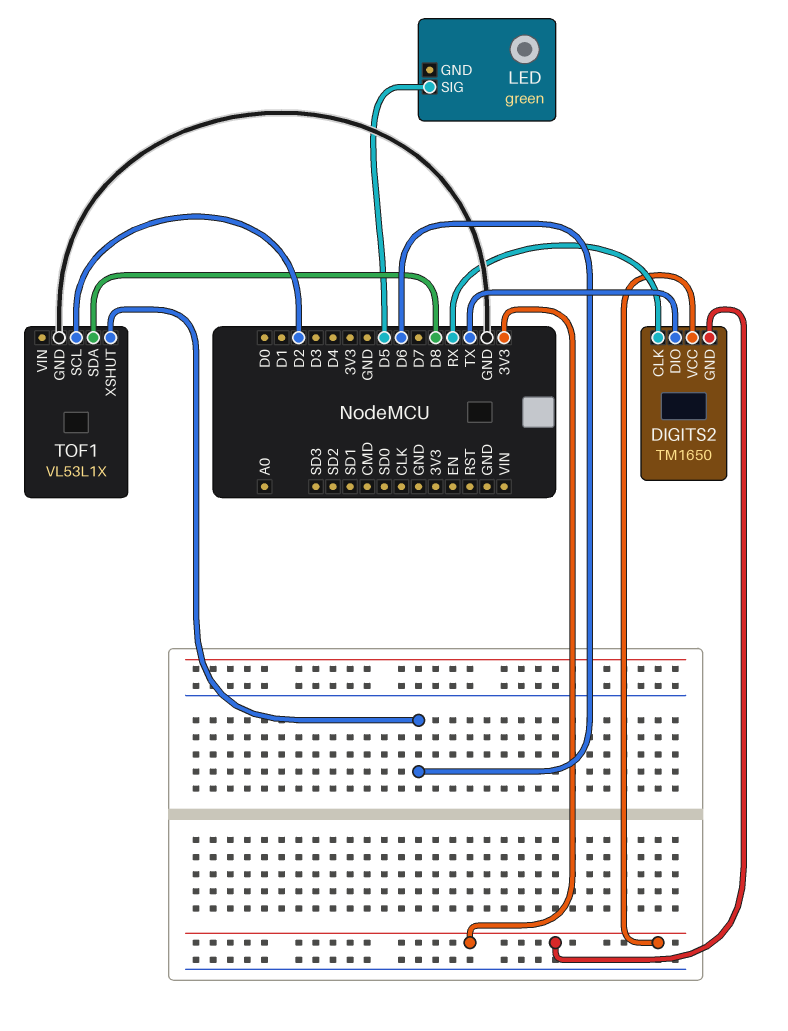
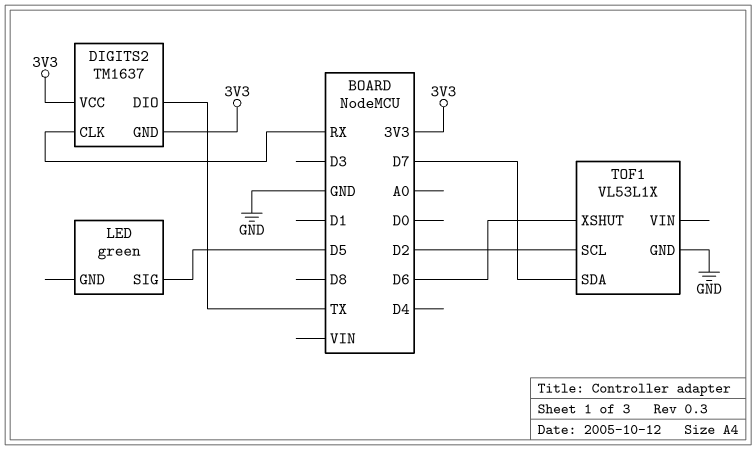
DIGITS2: TM1650 -> TM1637
TOF1 pin SDA: D8 -> D7

